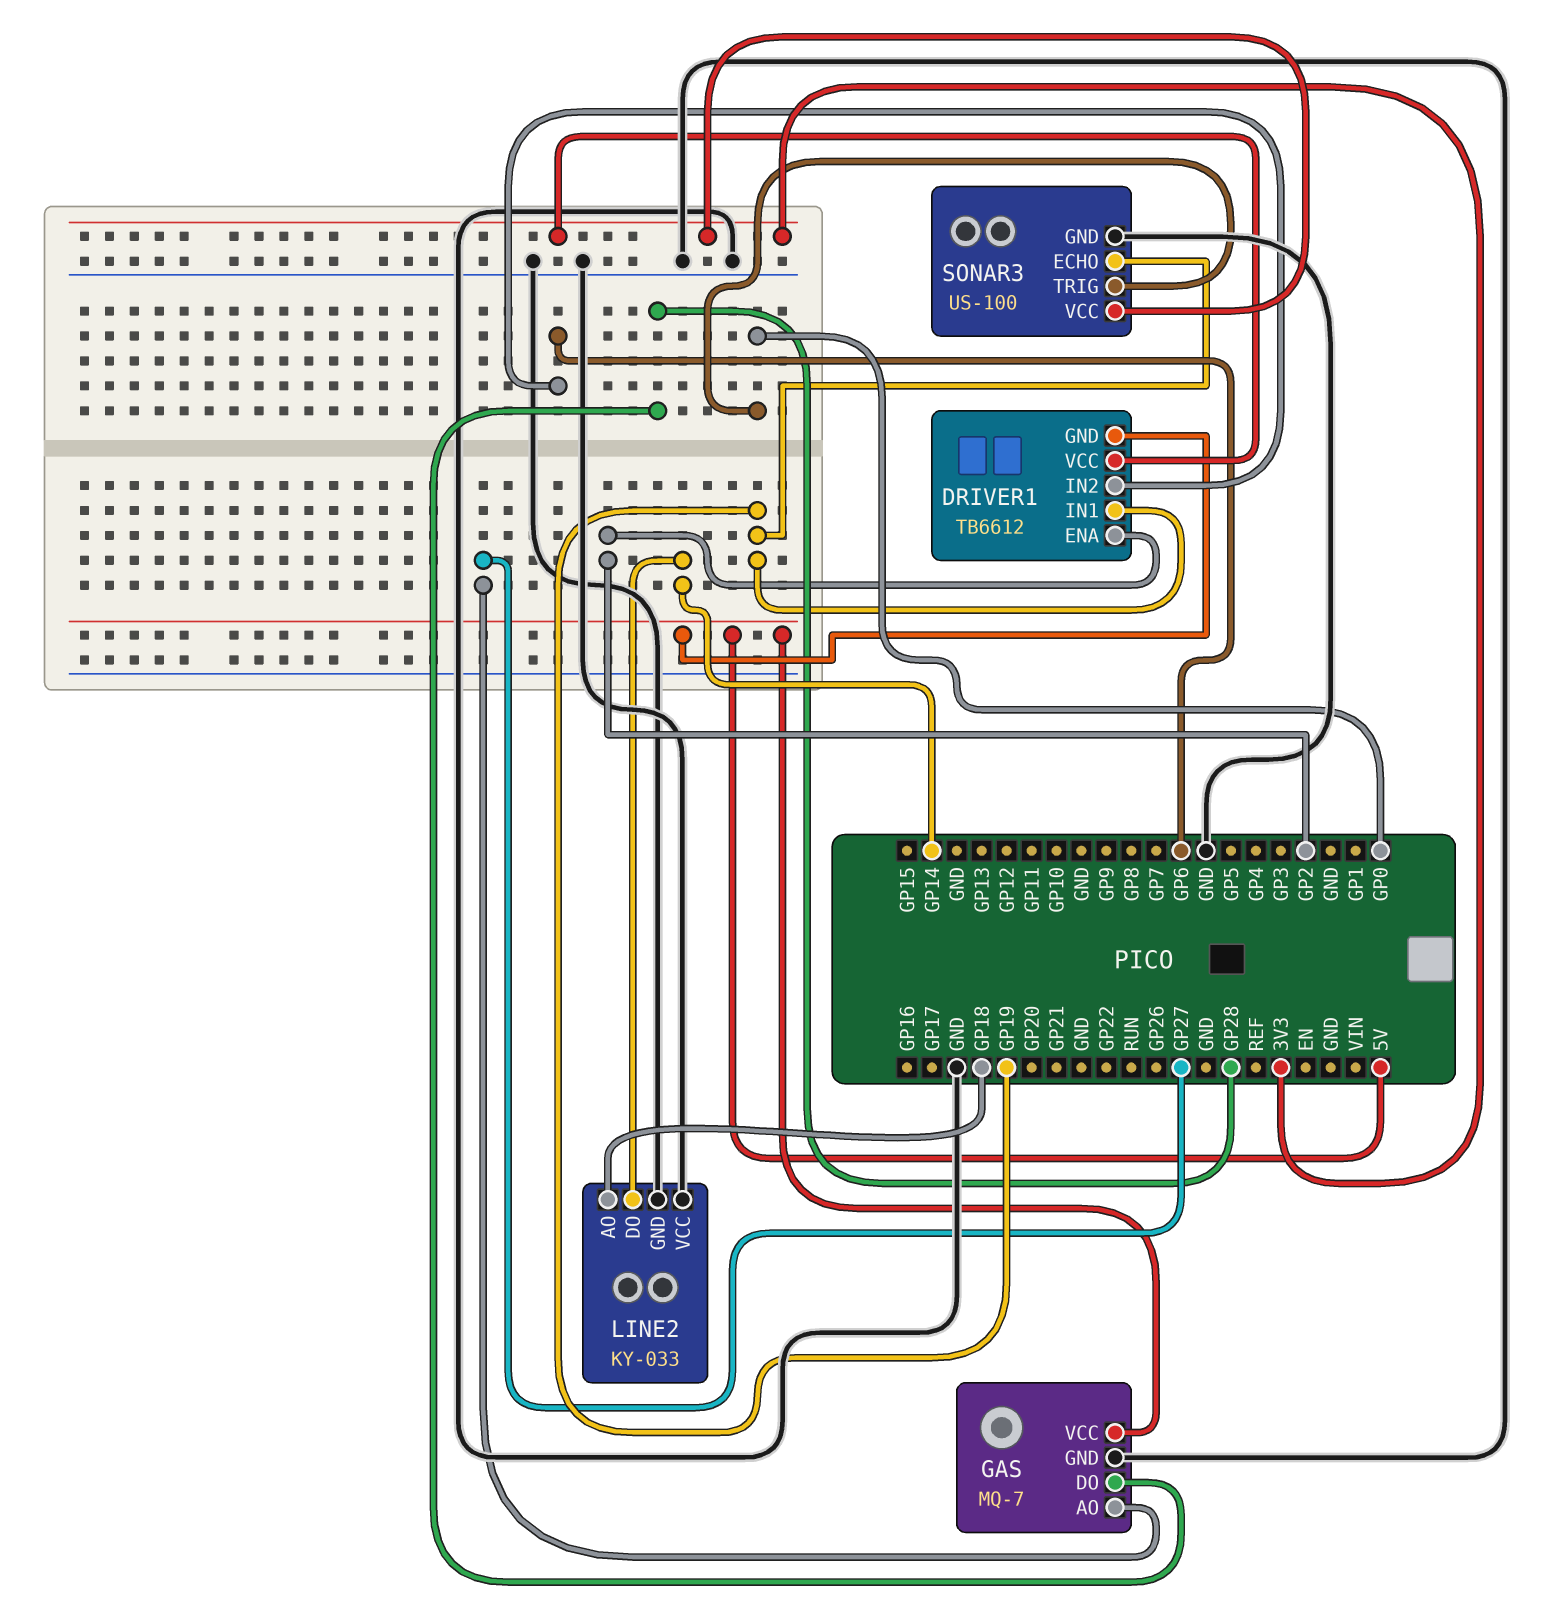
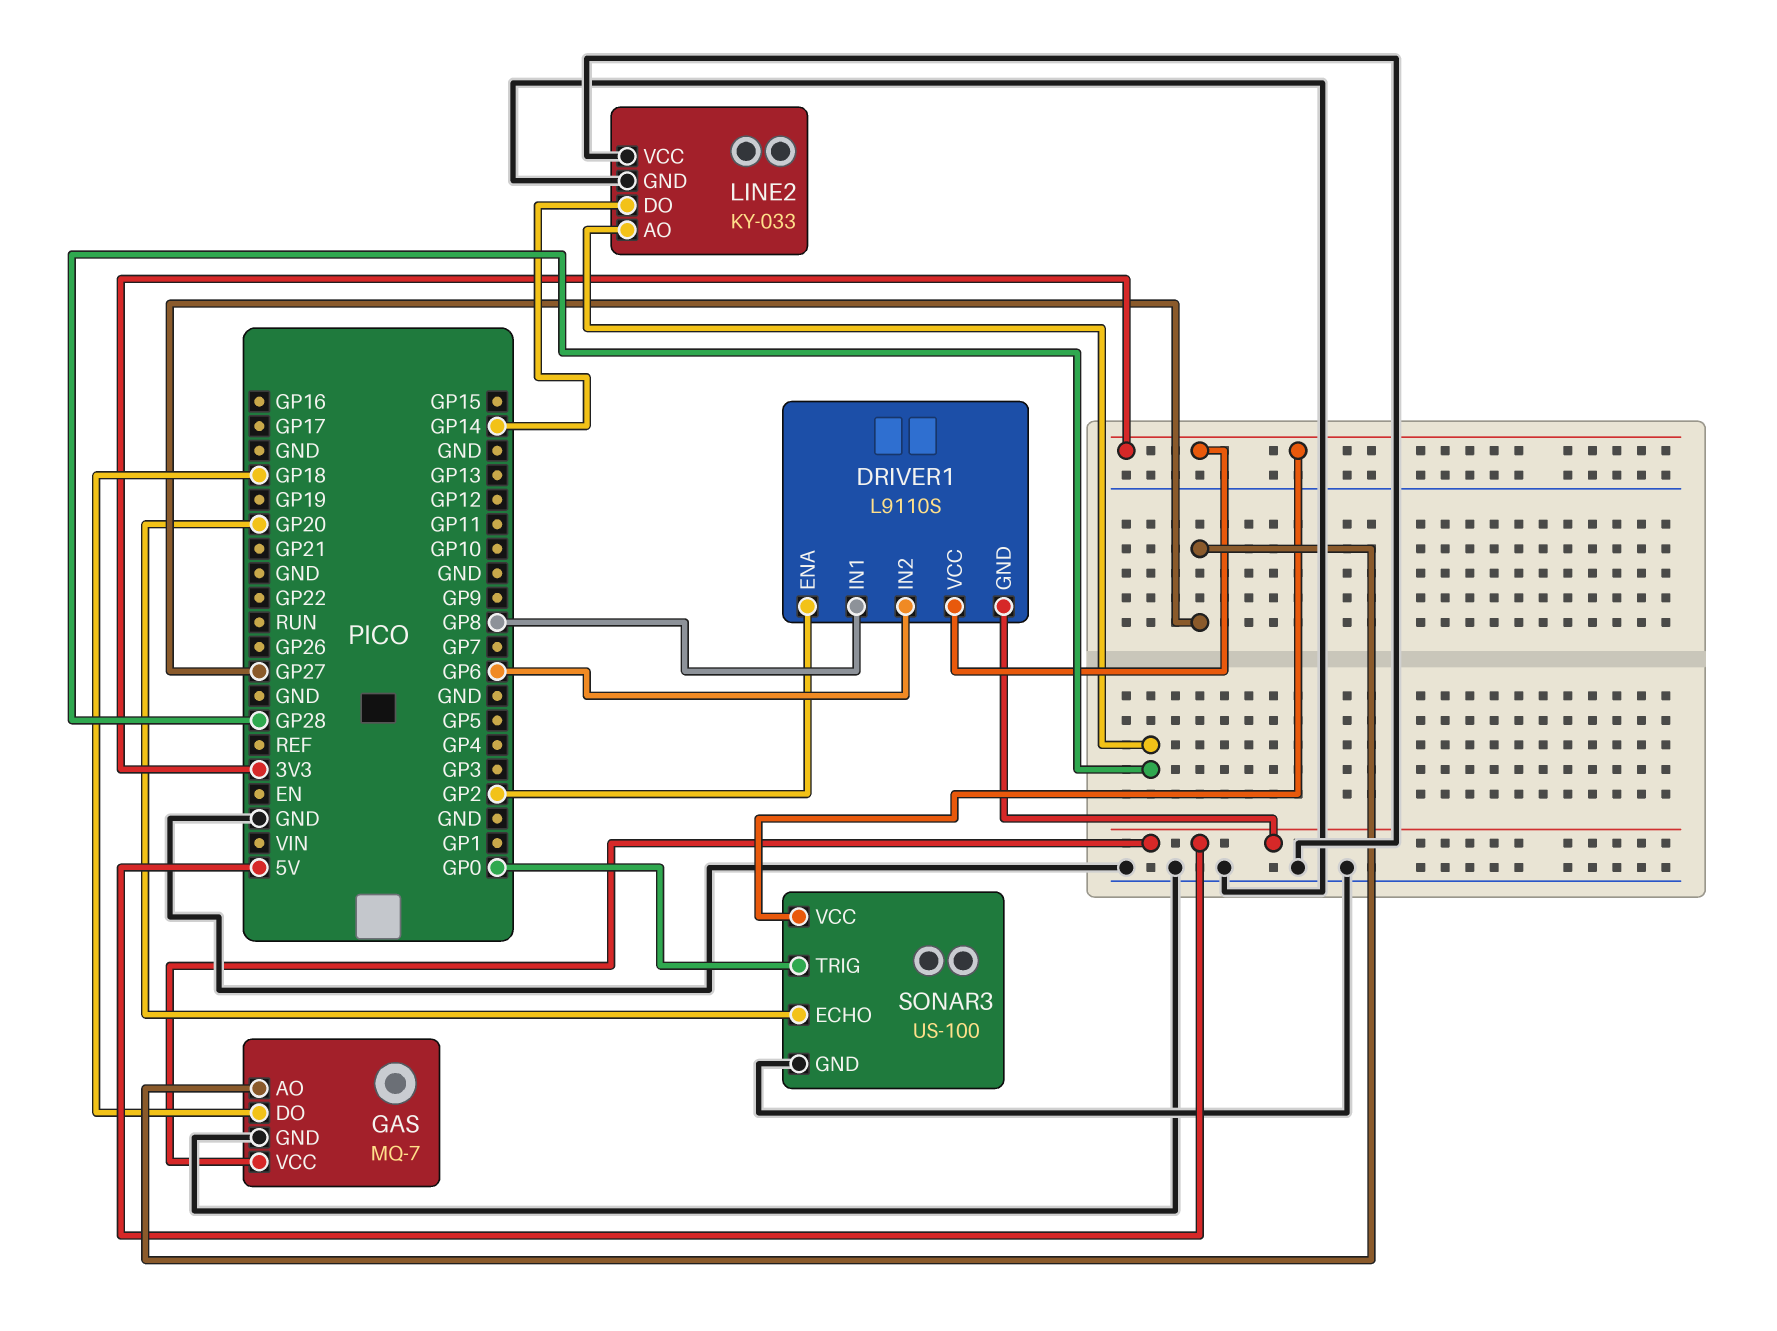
DRIVER1: TB6612 -> L9110S
DRIVER1 pin IN1: GP19 -> GP8
GAS pin DO: GP28 -> GP18
LINE2 pin AO: GP18 -> GP28
SONAR3 pin ECHO: GP19 -> GP20

